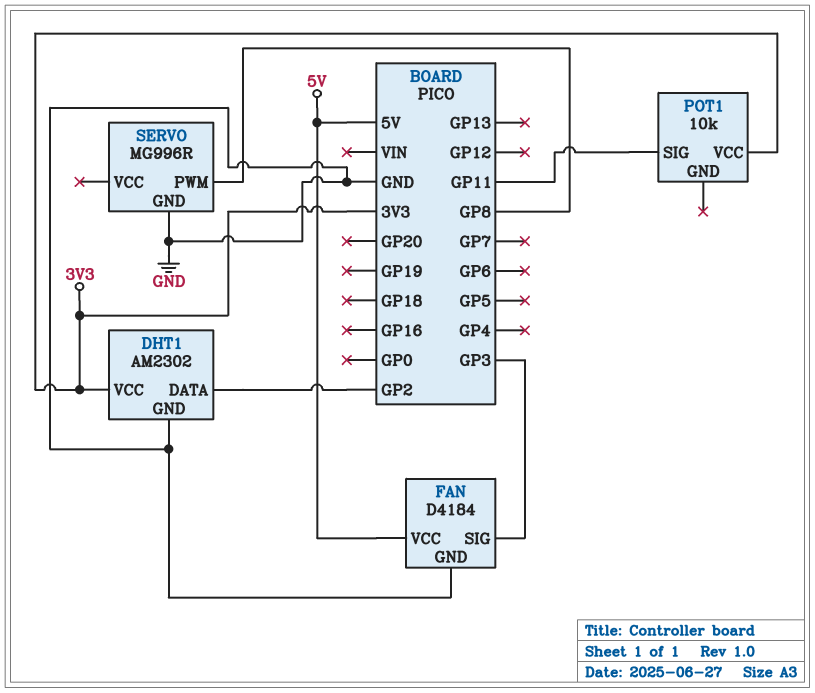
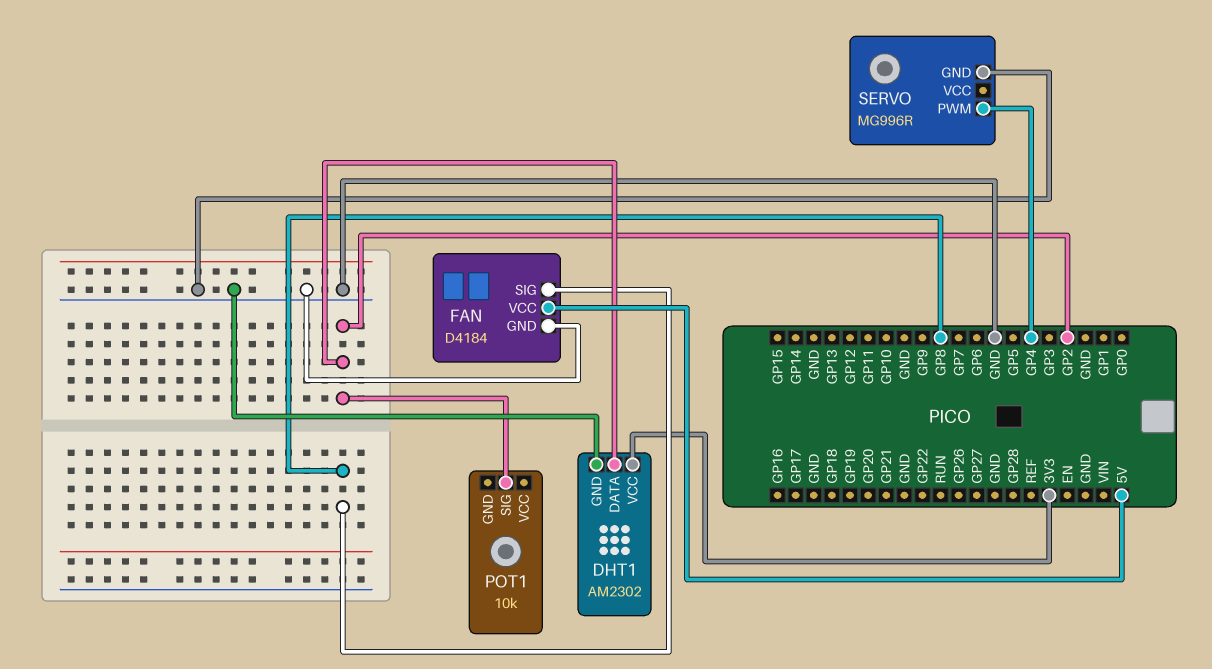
FAN pin SIG: GP3 -> GP8
POT1 pin SIG: GP11 -> GP2
POT1 pin VCC: 3V3 -> none
SERVO pin PWM: GP8 -> GP4

